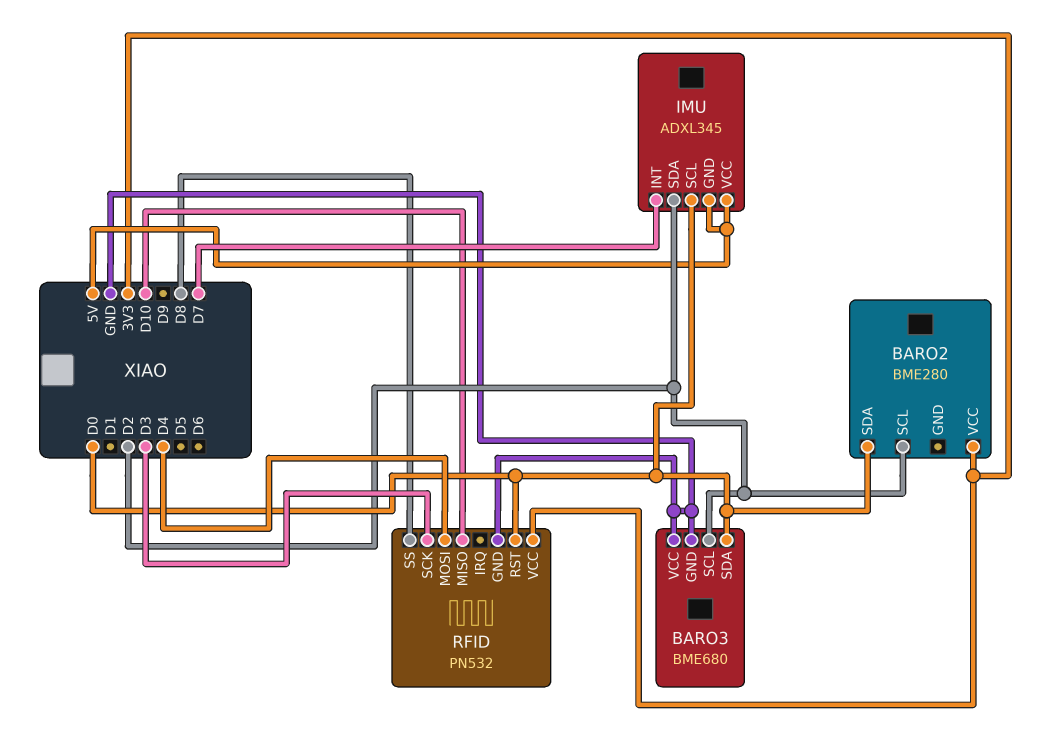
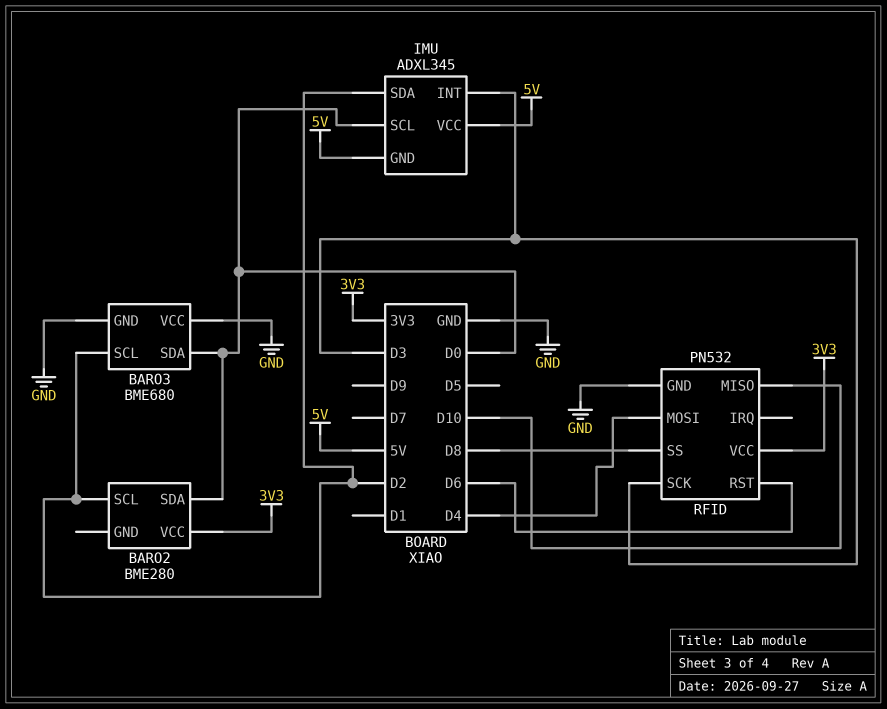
IMU pin INT: D7 -> D3
RFID pin RST: D0 -> D6

